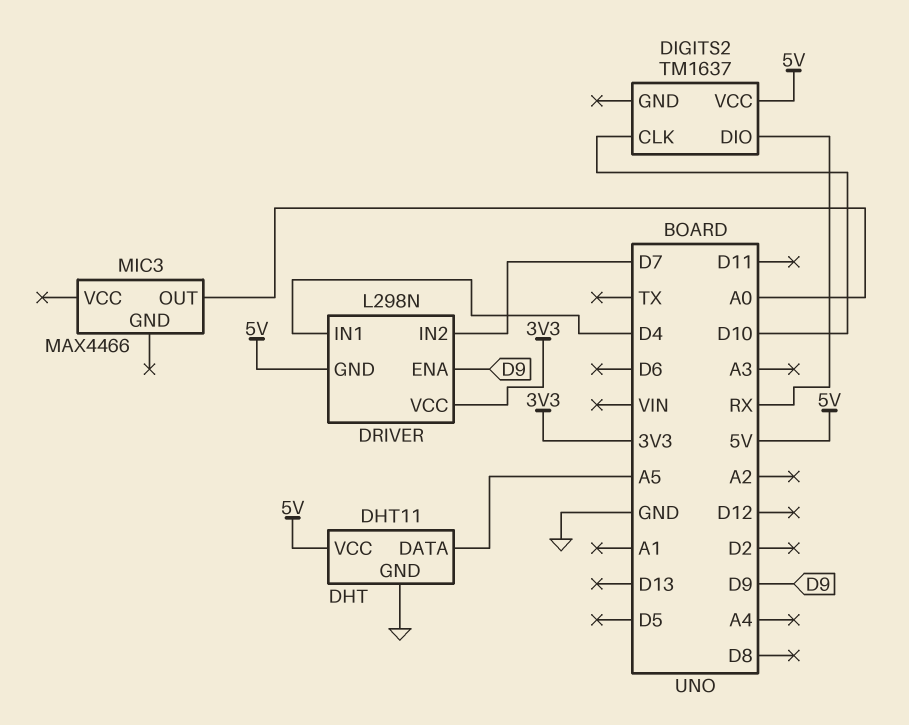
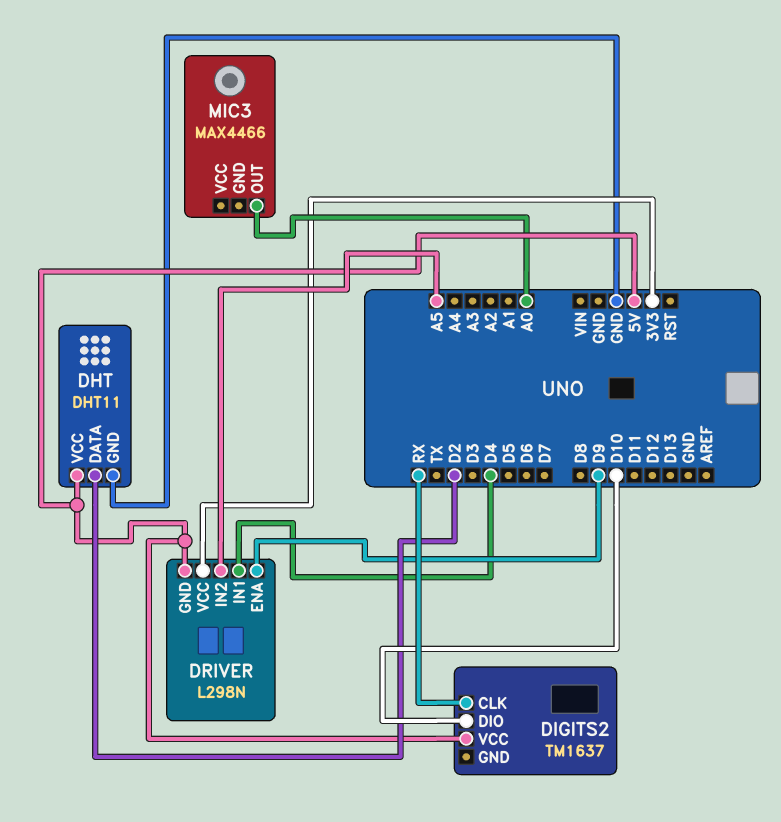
DHT pin DATA: A5 -> D2
DIGITS2 pin CLK: D10 -> RX
DIGITS2 pin DIO: RX -> D10
DRIVER pin IN2: D7 -> A5

